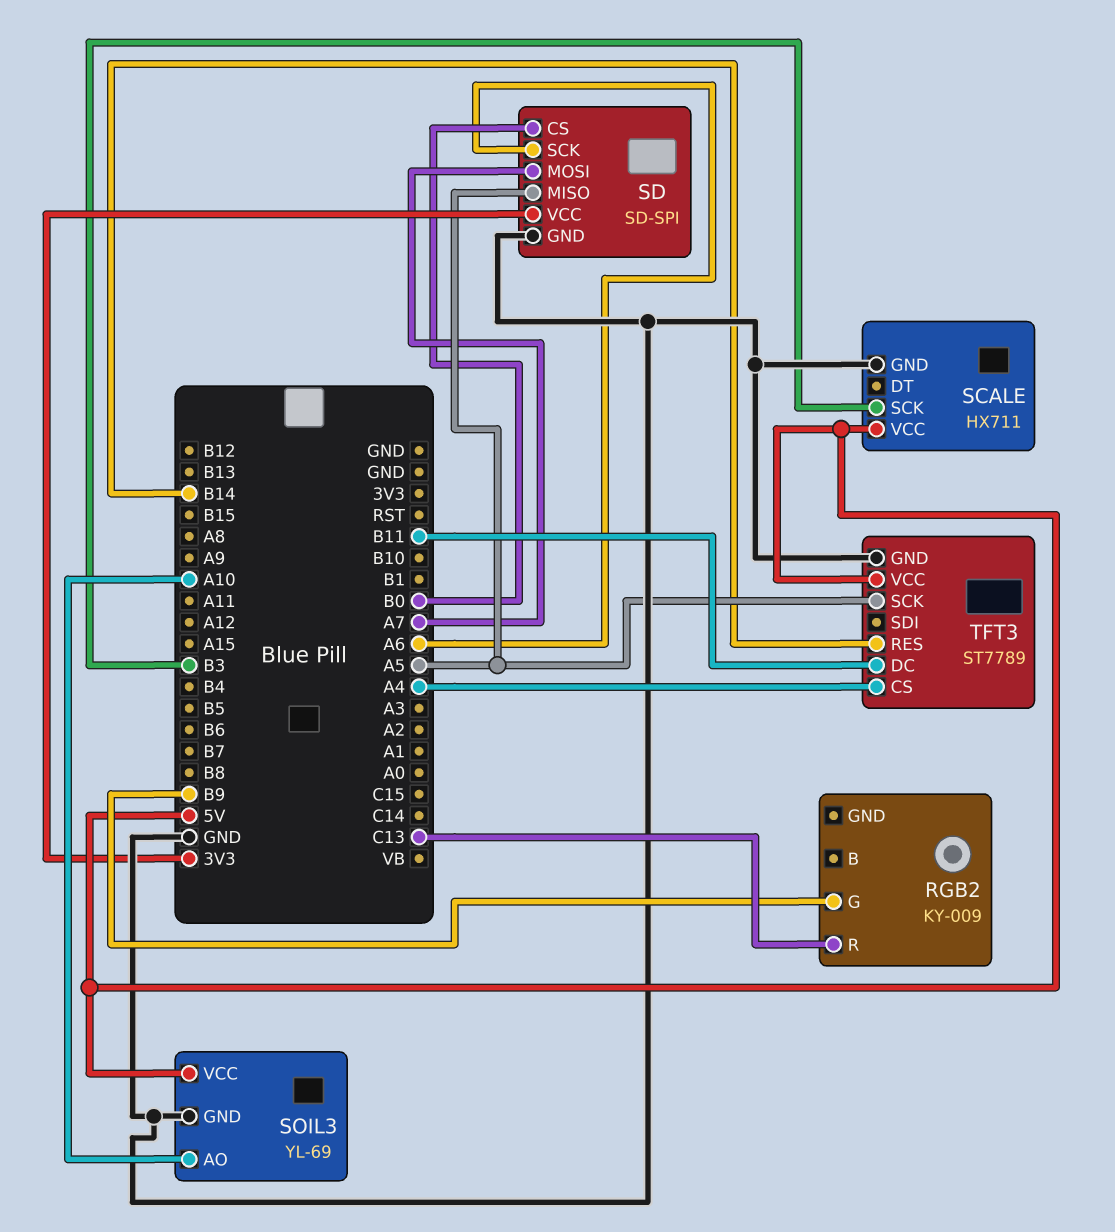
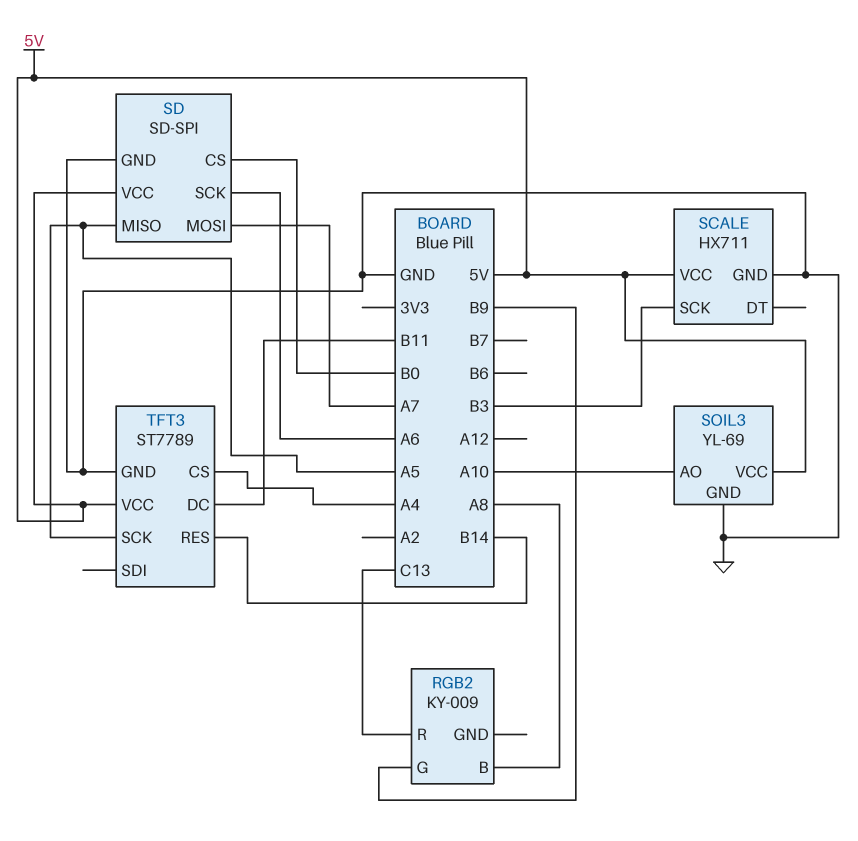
RGB2 pin B: none -> A8
SD pin VCC: 3V3 -> 5V

